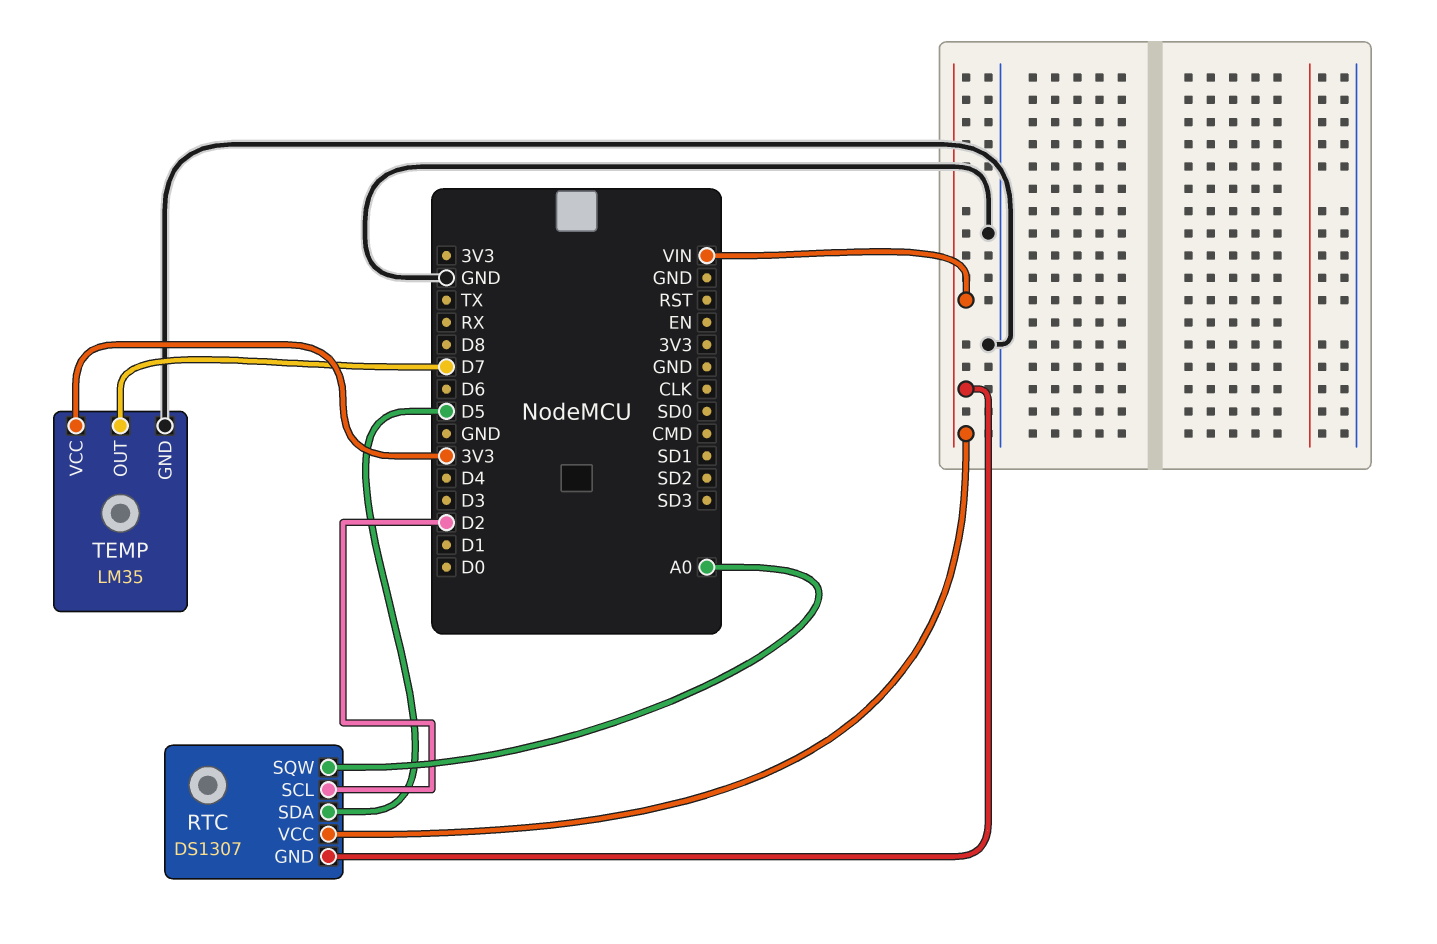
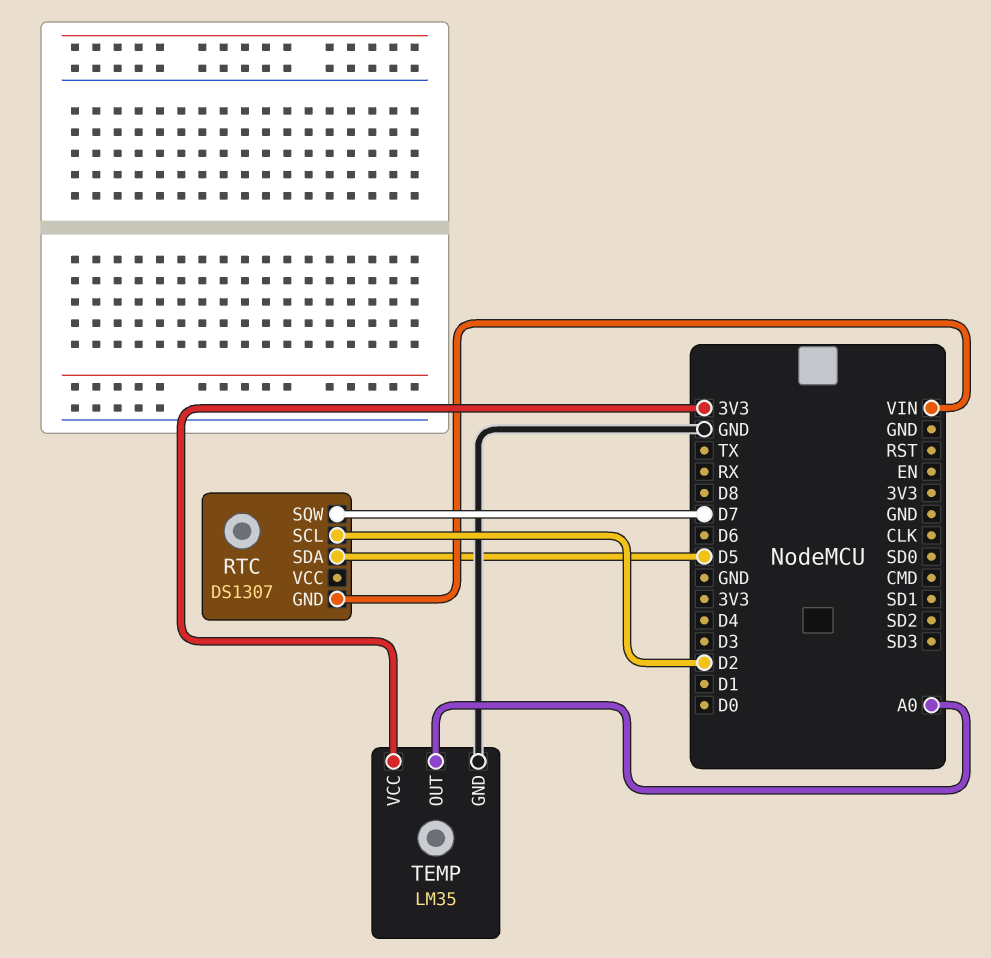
RTC pin SQW: A0 -> D7
RTC pin VCC: VIN -> none
TEMP pin OUT: D7 -> A0

